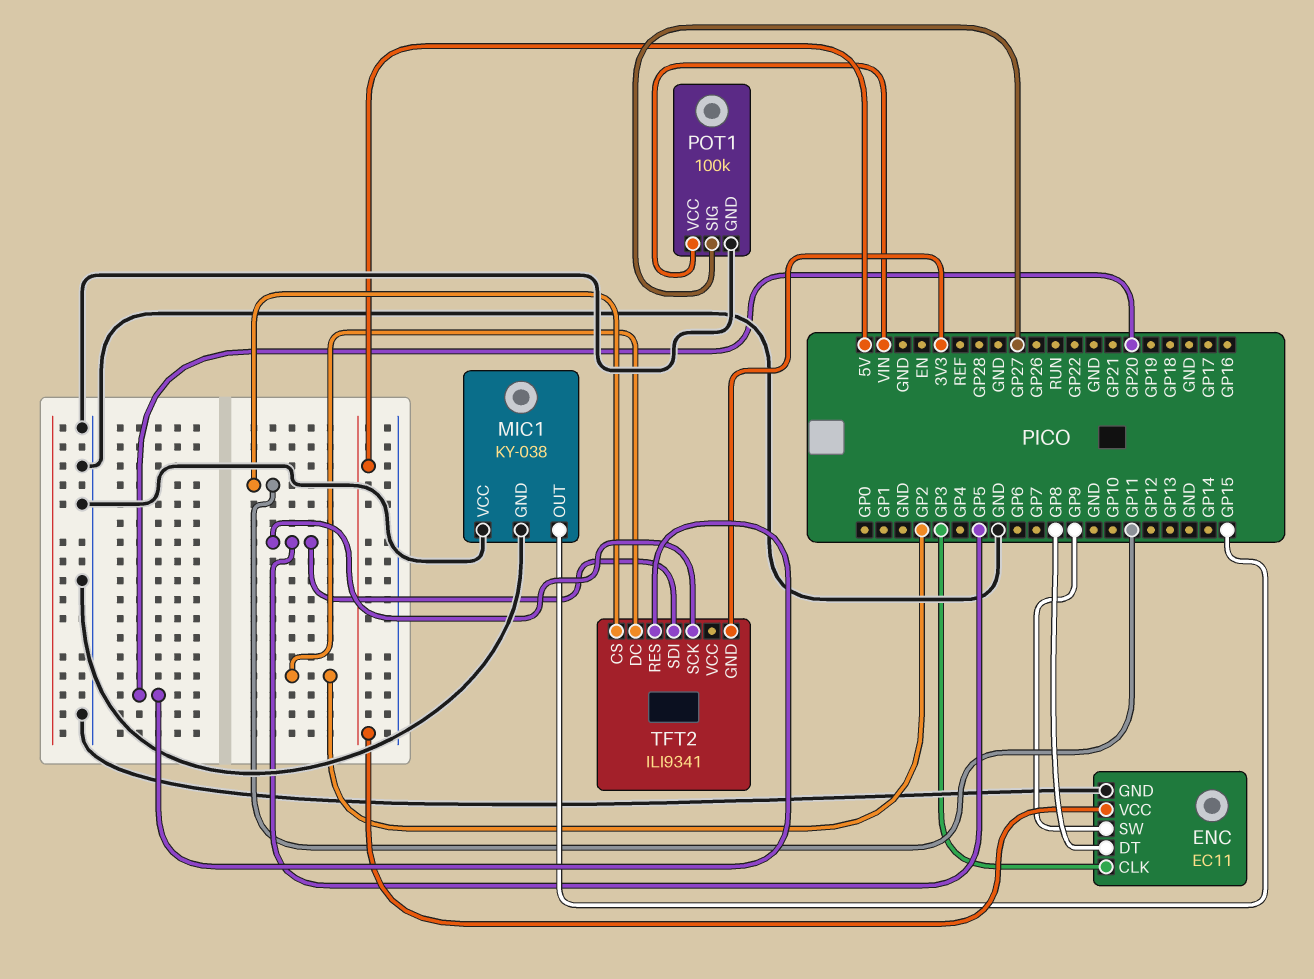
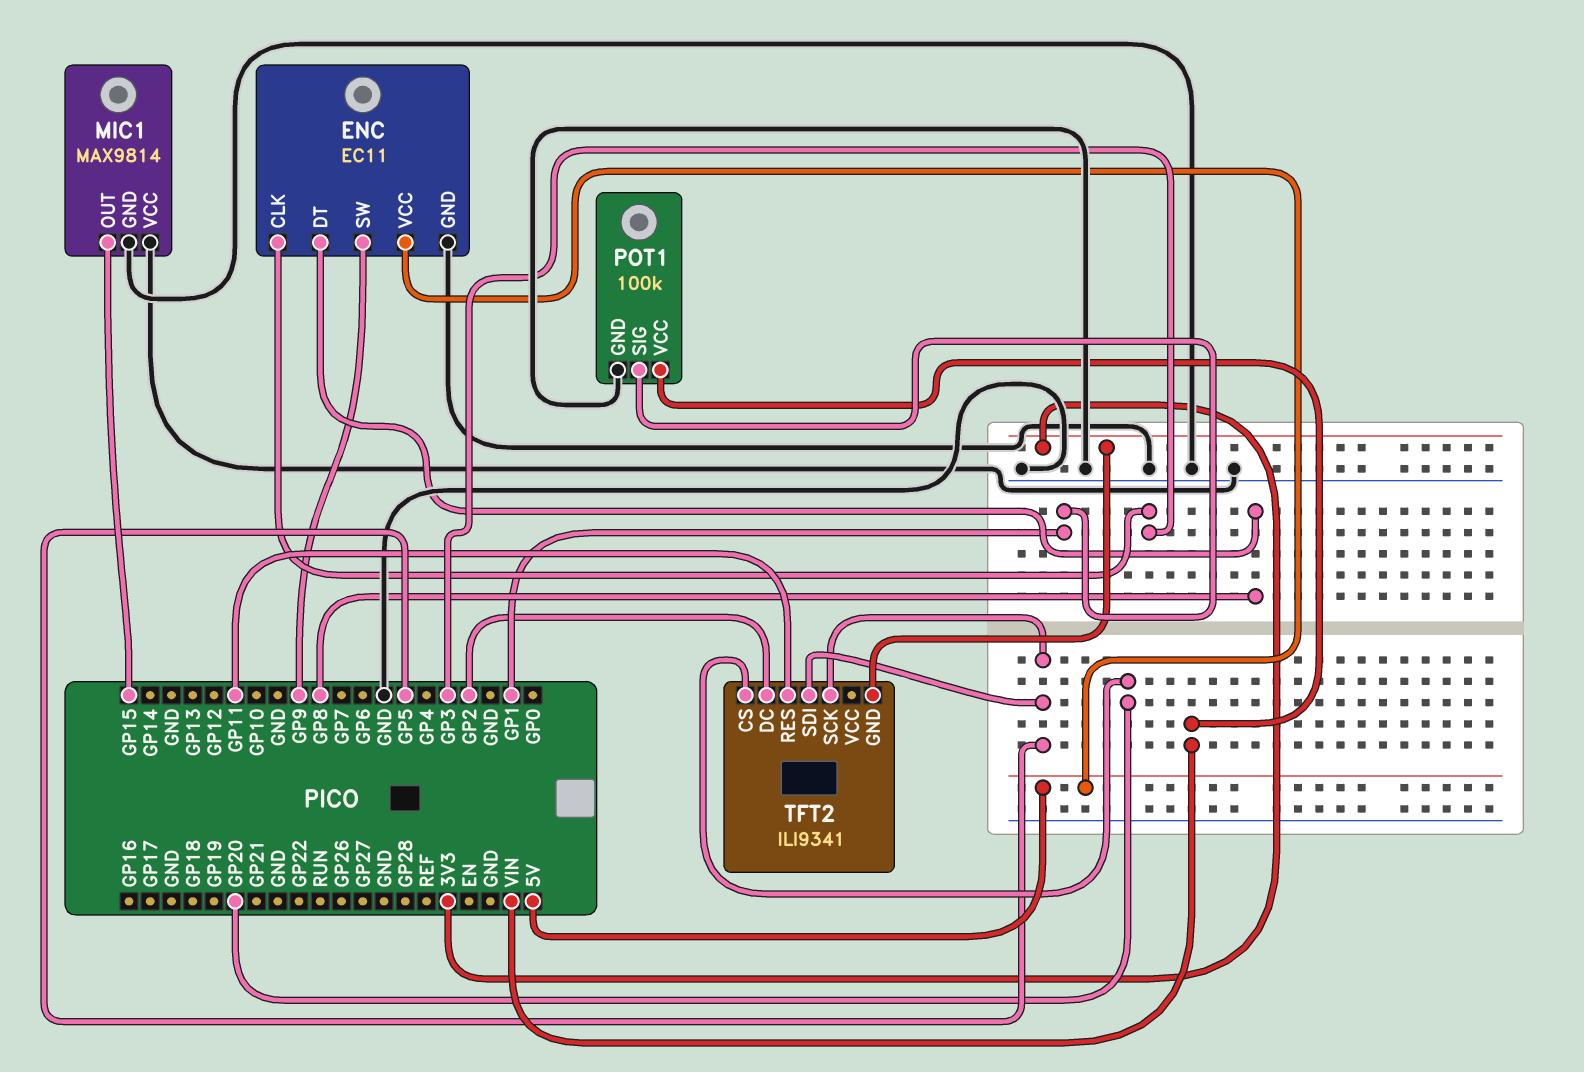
MIC1: KY-038 -> MAX9814
POT1 pin SIG: GP27 -> GP1
TFT2 pin CS: GP11 -> GP20
TFT2 pin RES: GP20 -> GP11

